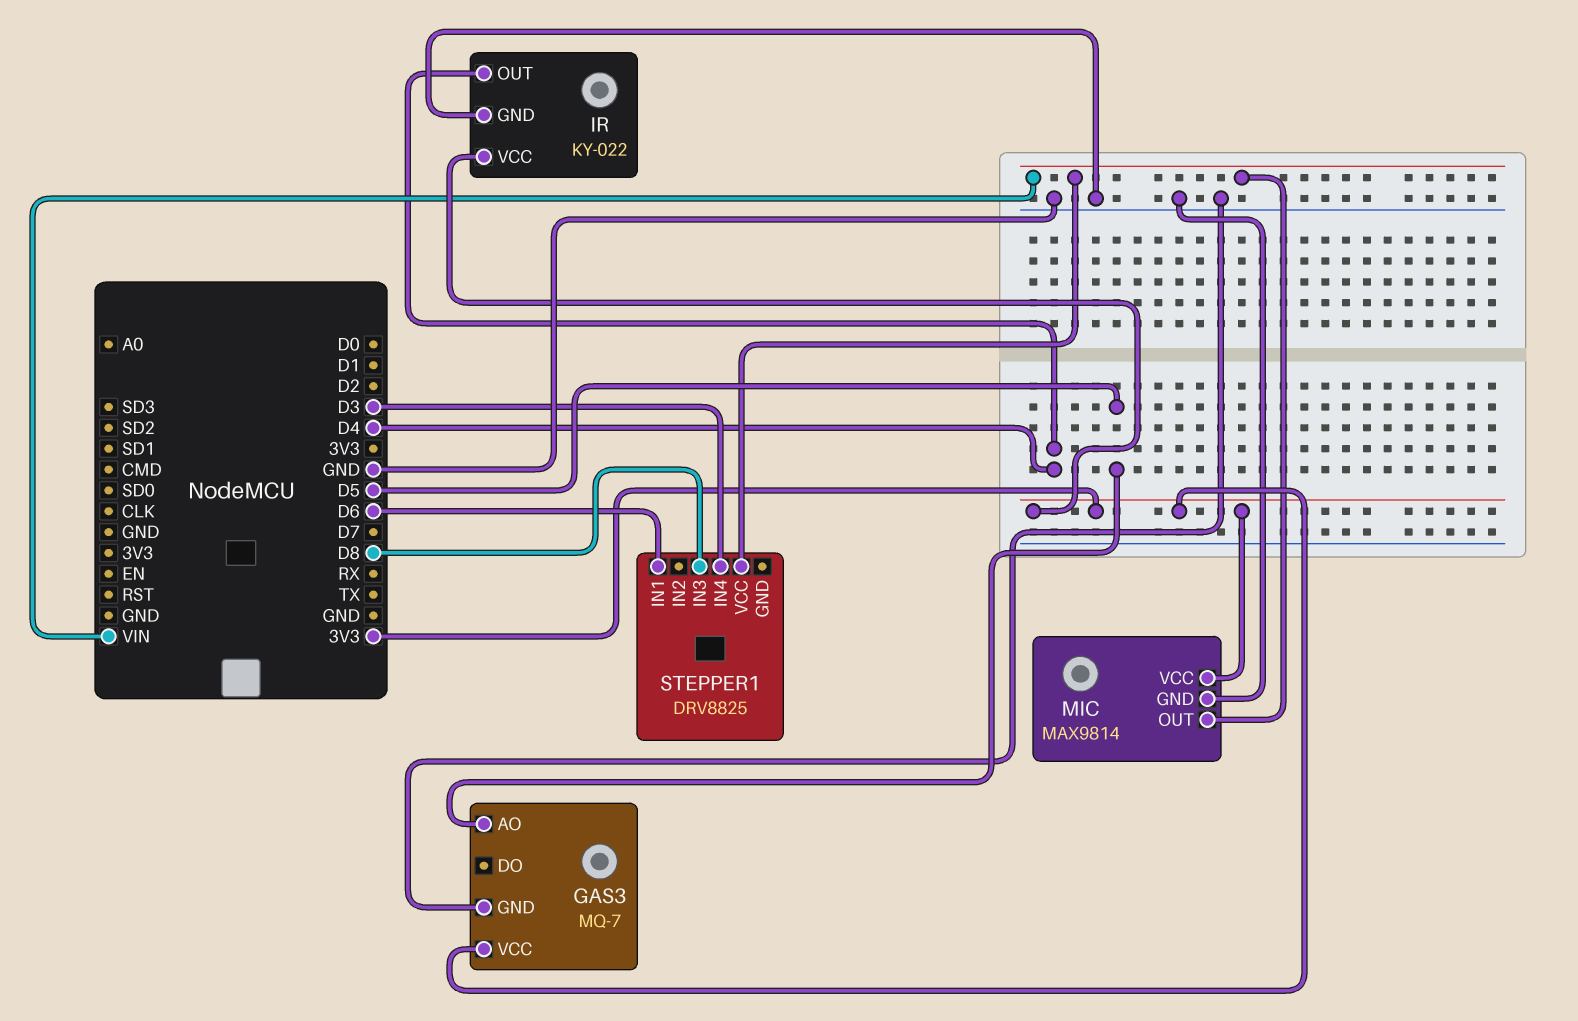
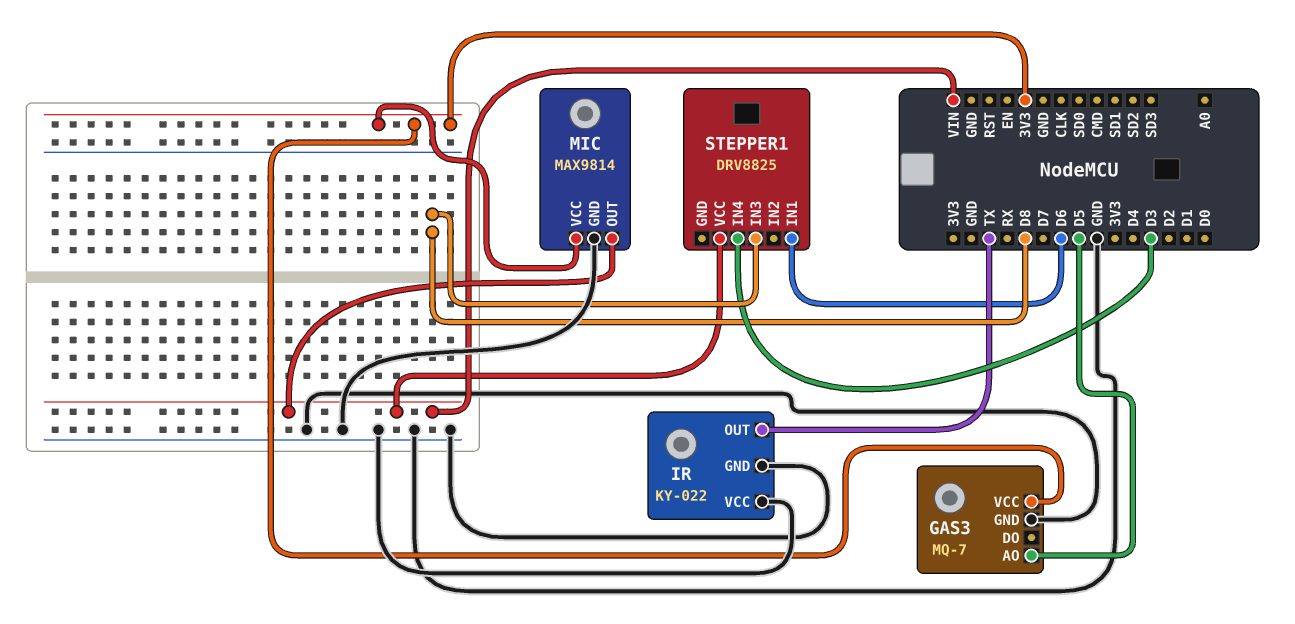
IR pin OUT: D4 -> TX
IR pin VCC: 3V3 -> GND

